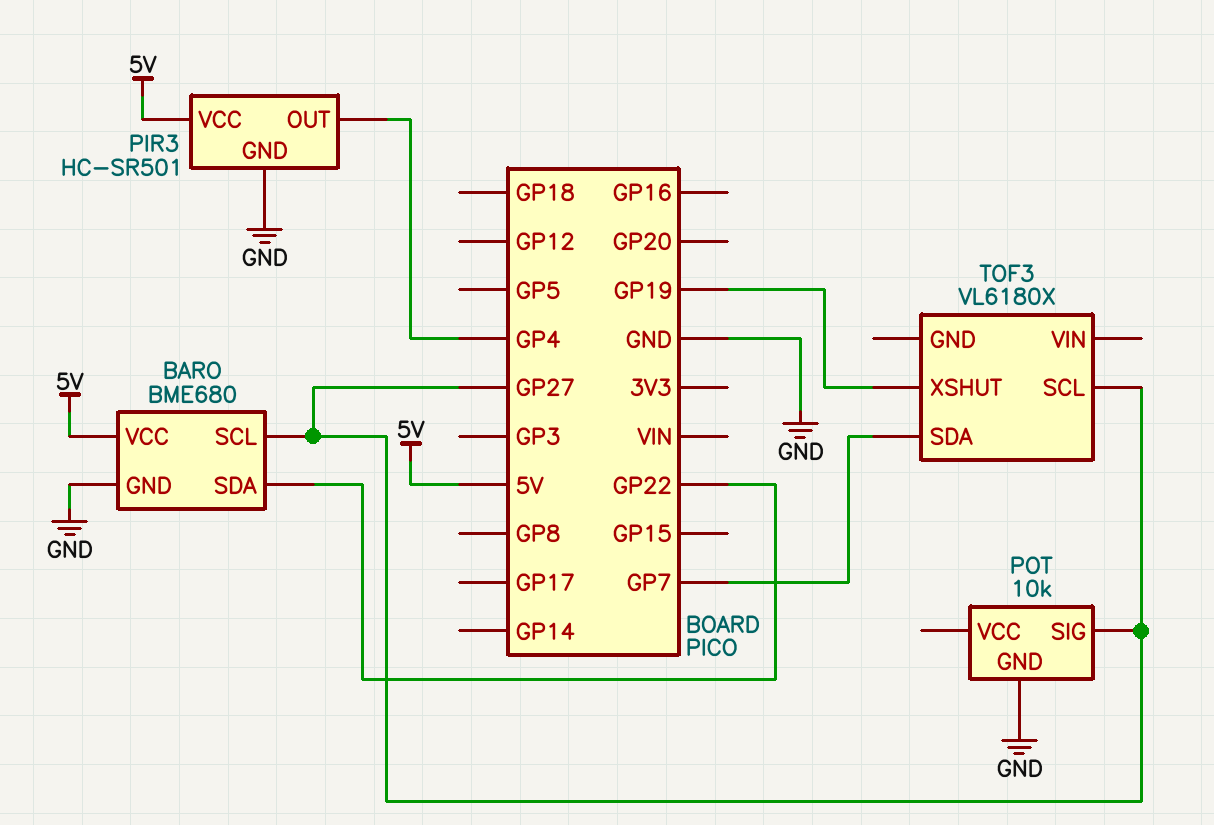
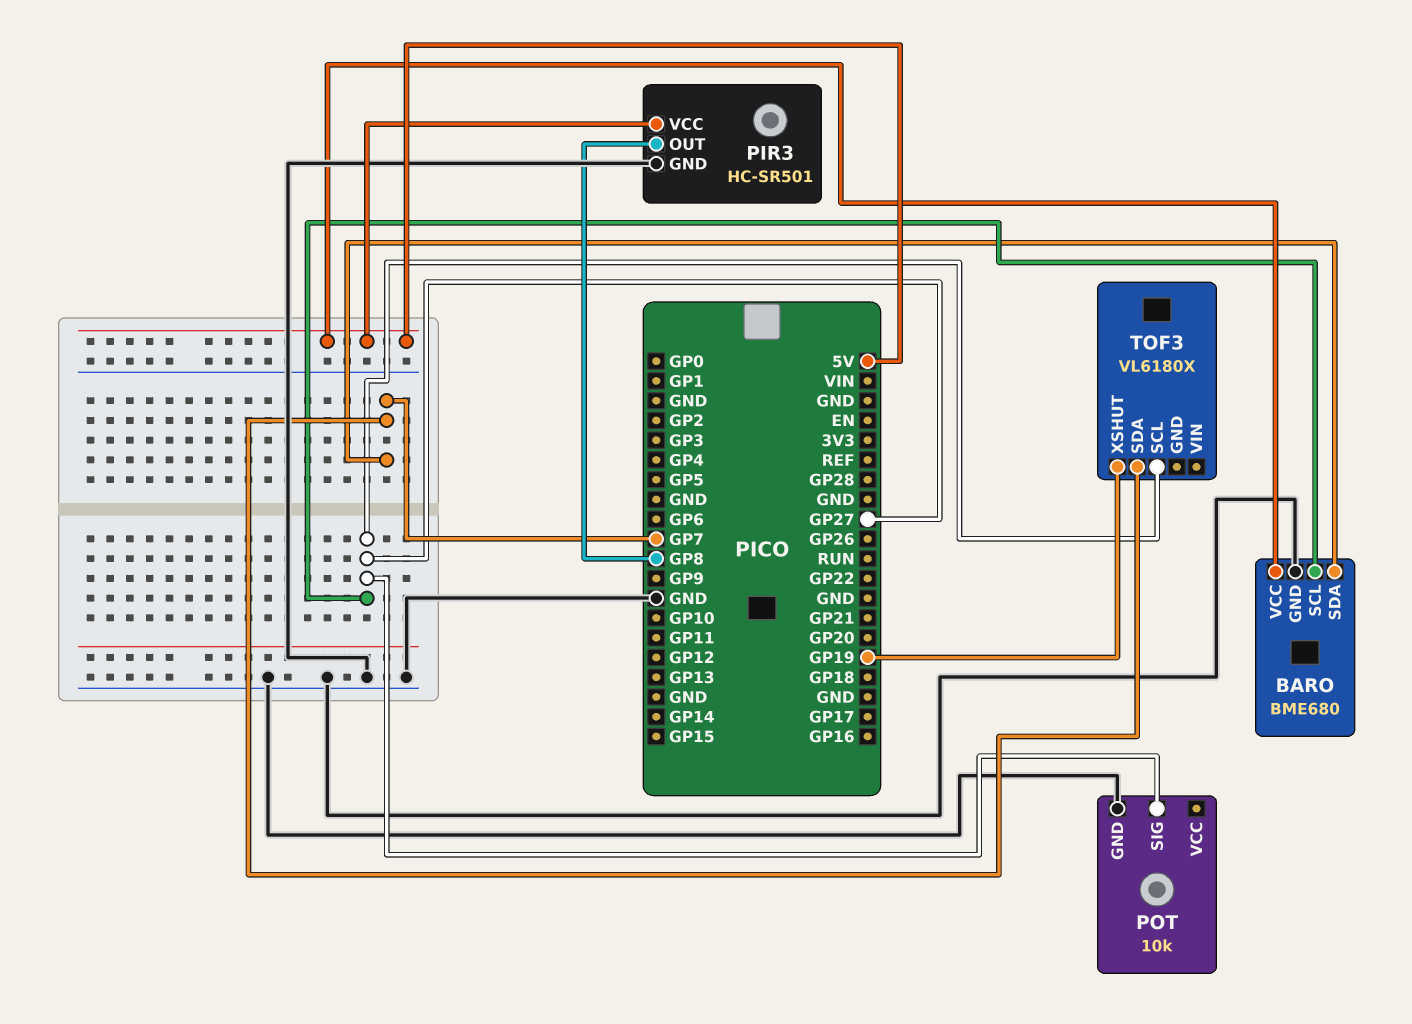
BARO pin SDA: GP22 -> GP7
PIR3 pin OUT: GP4 -> GP8

